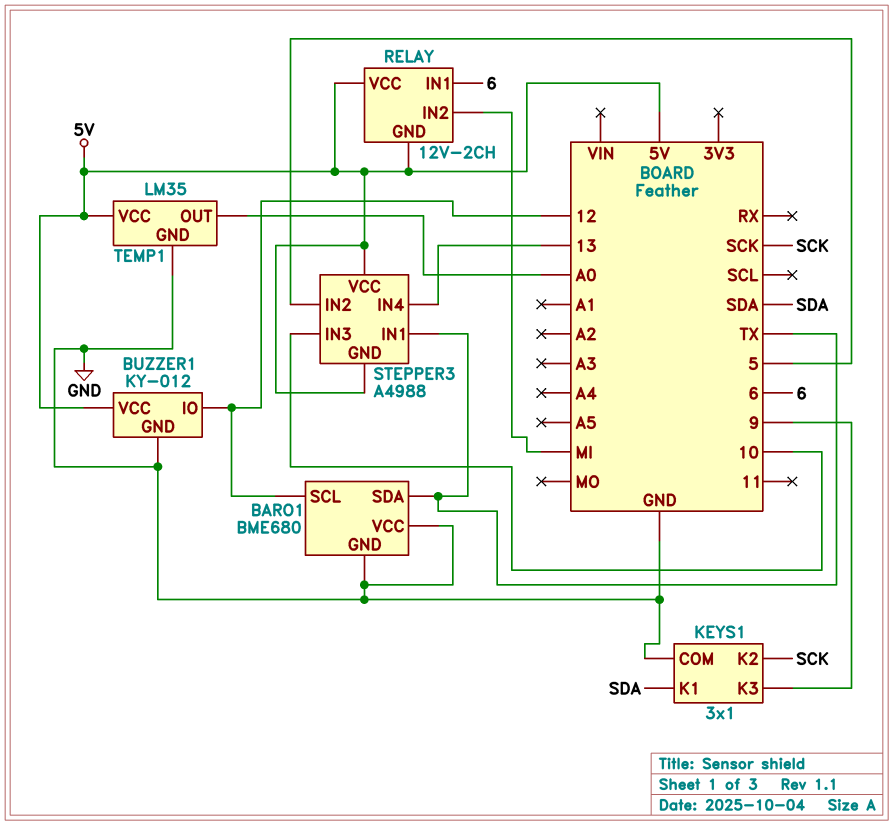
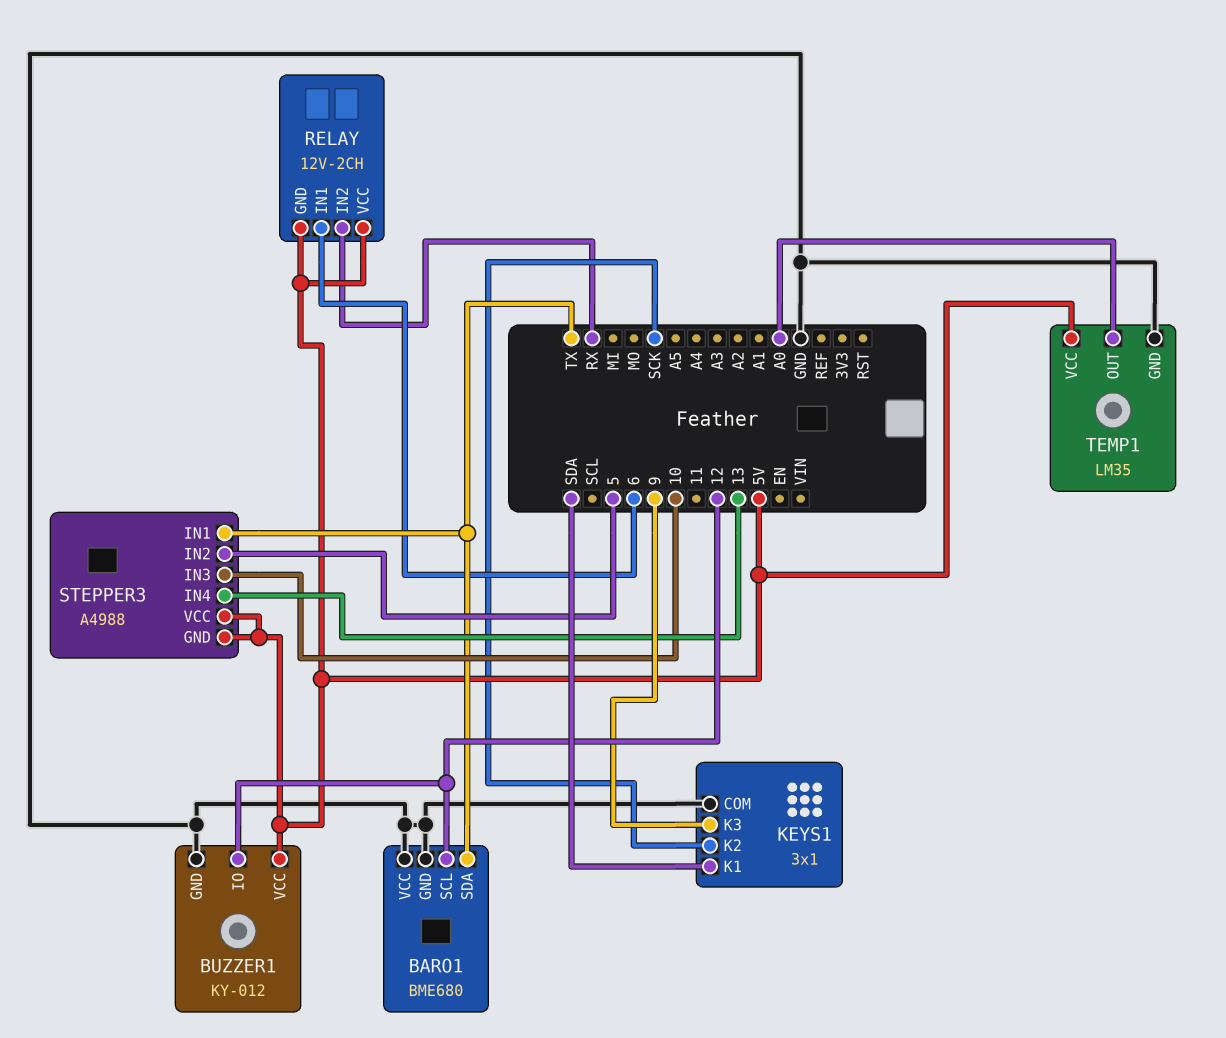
RELAY pin IN2: MI -> RX

